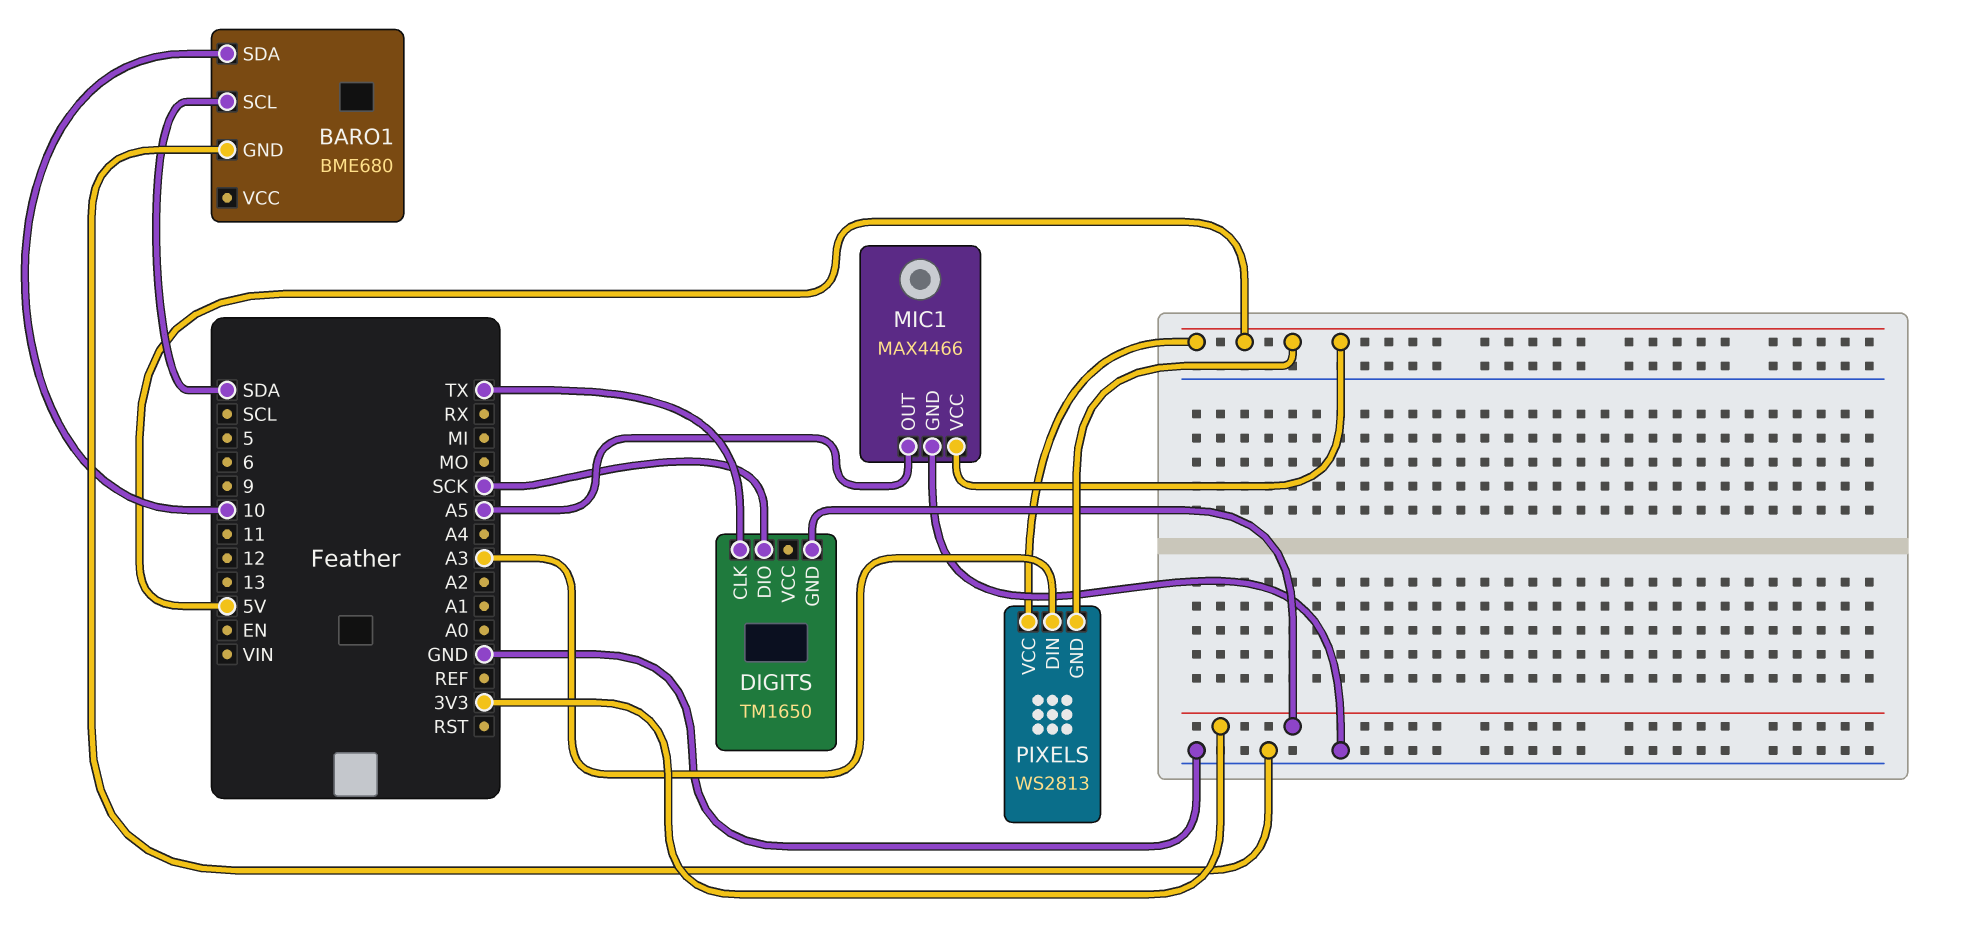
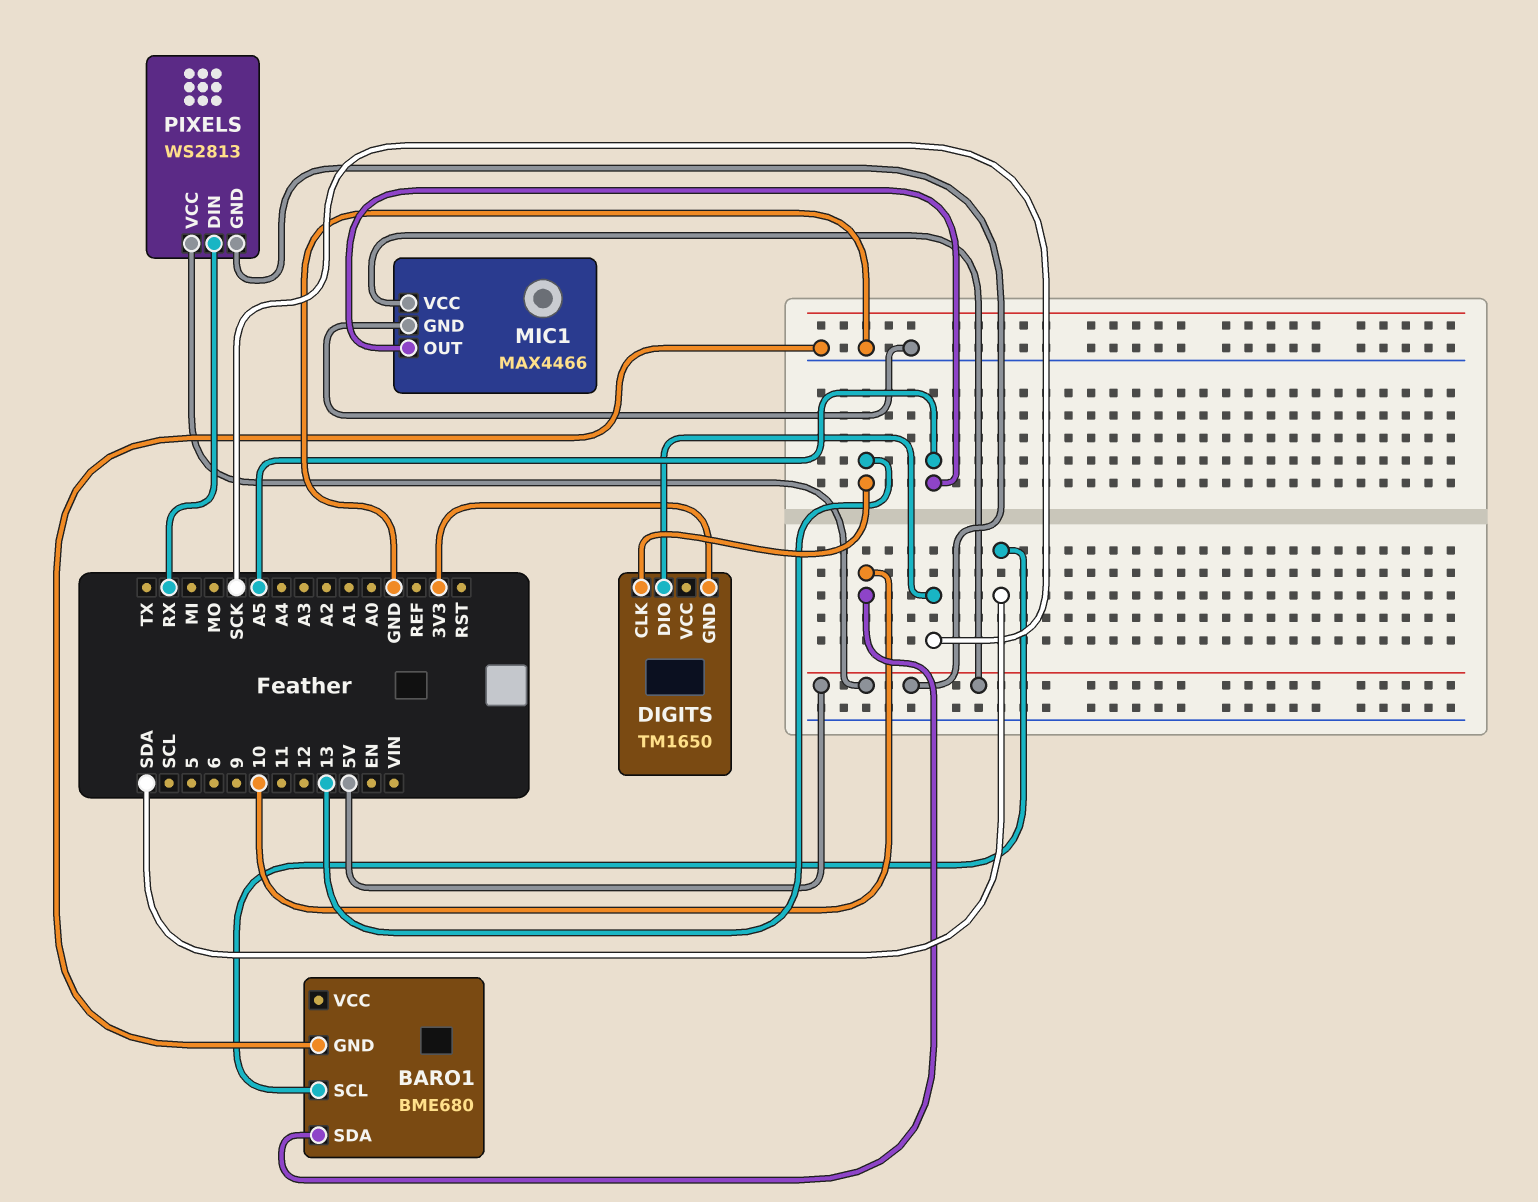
DIGITS pin CLK: TX -> 13
PIXELS pin DIN: A3 -> RX

